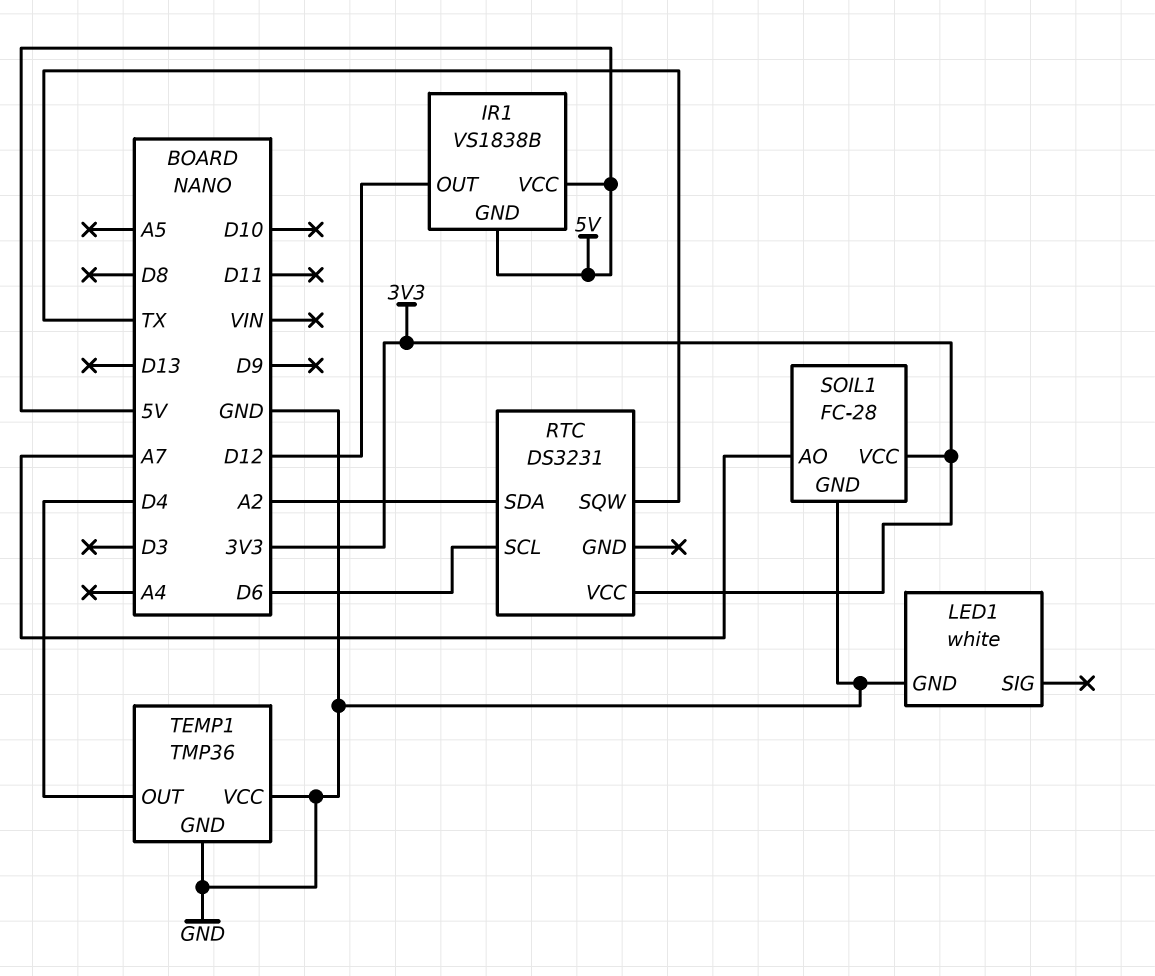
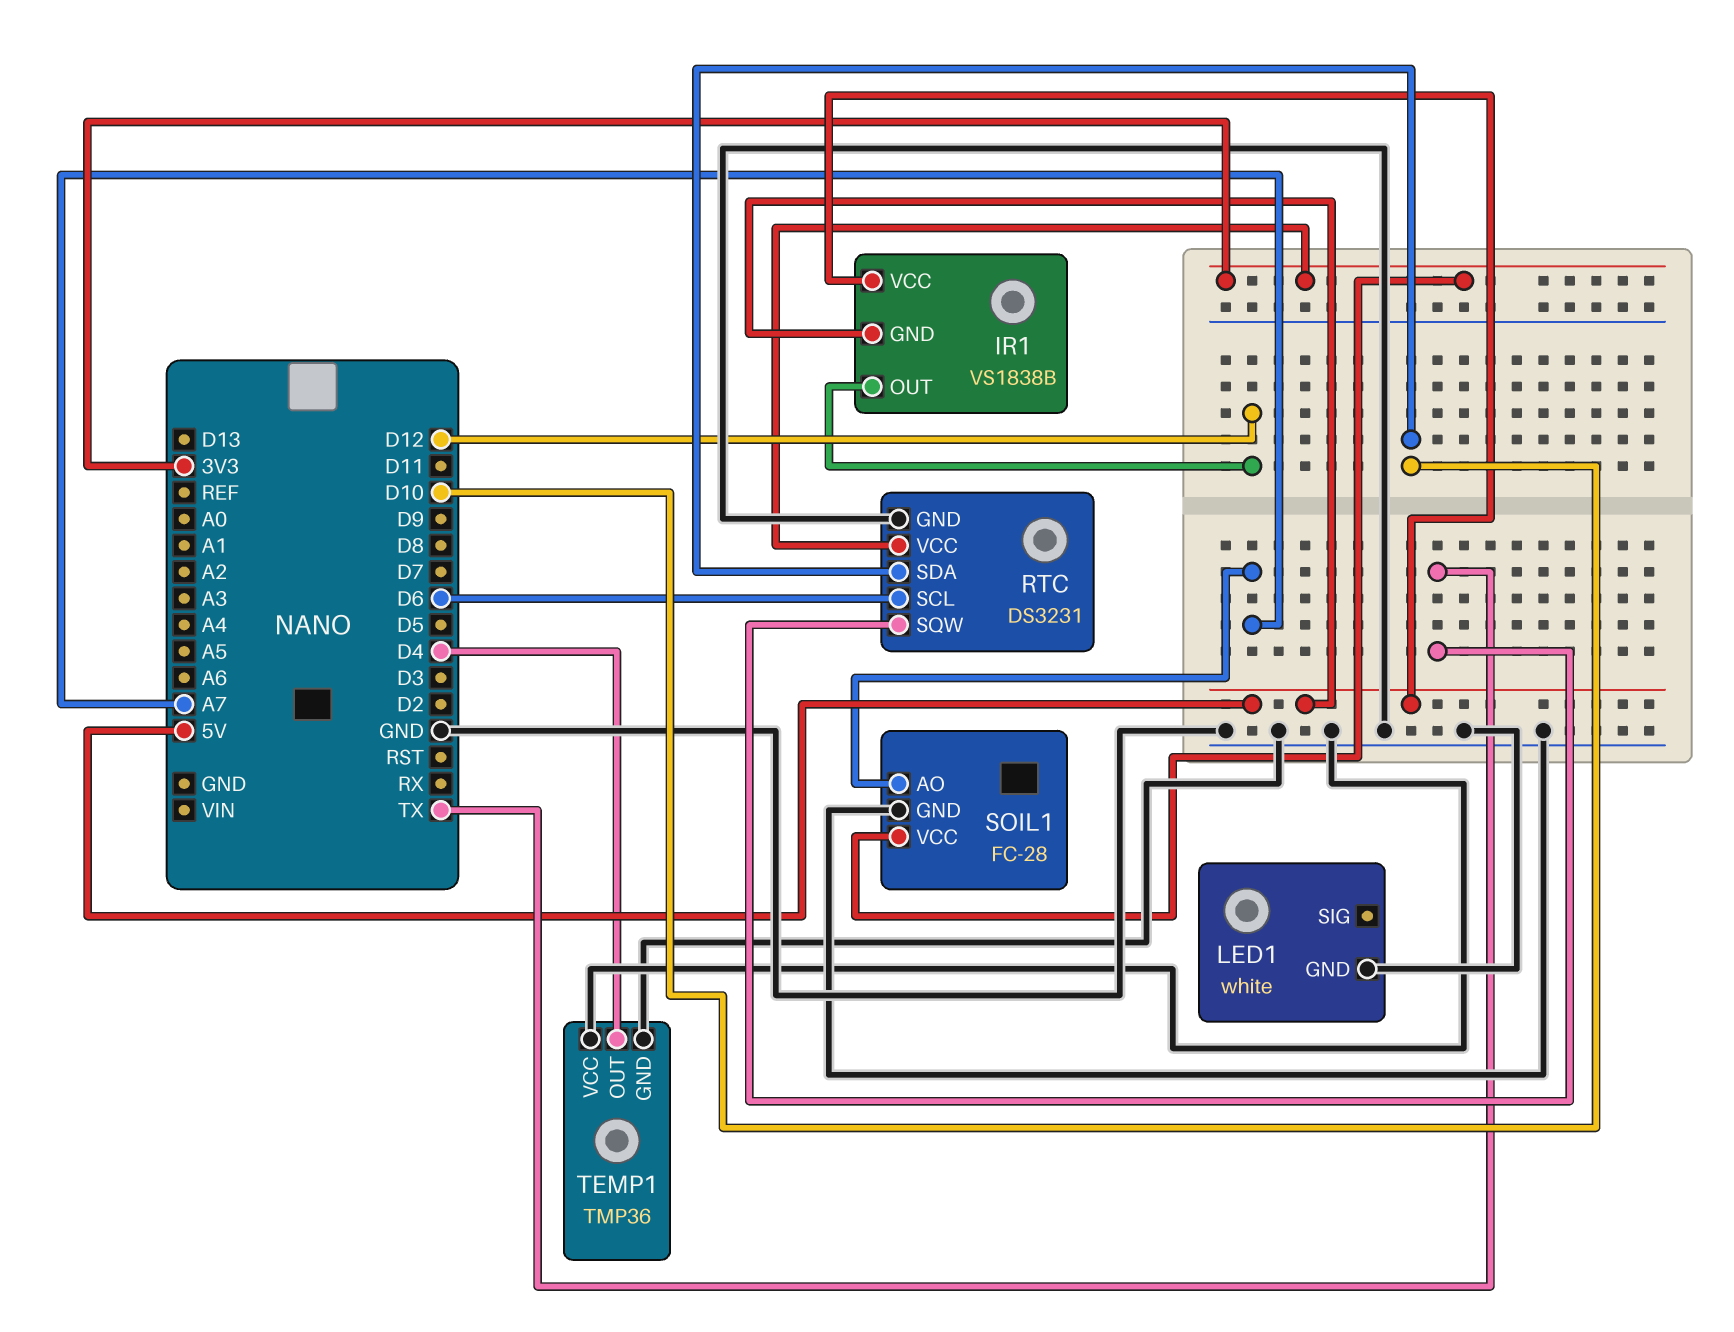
RTC pin GND: none -> GND
RTC pin SDA: A2 -> D10

